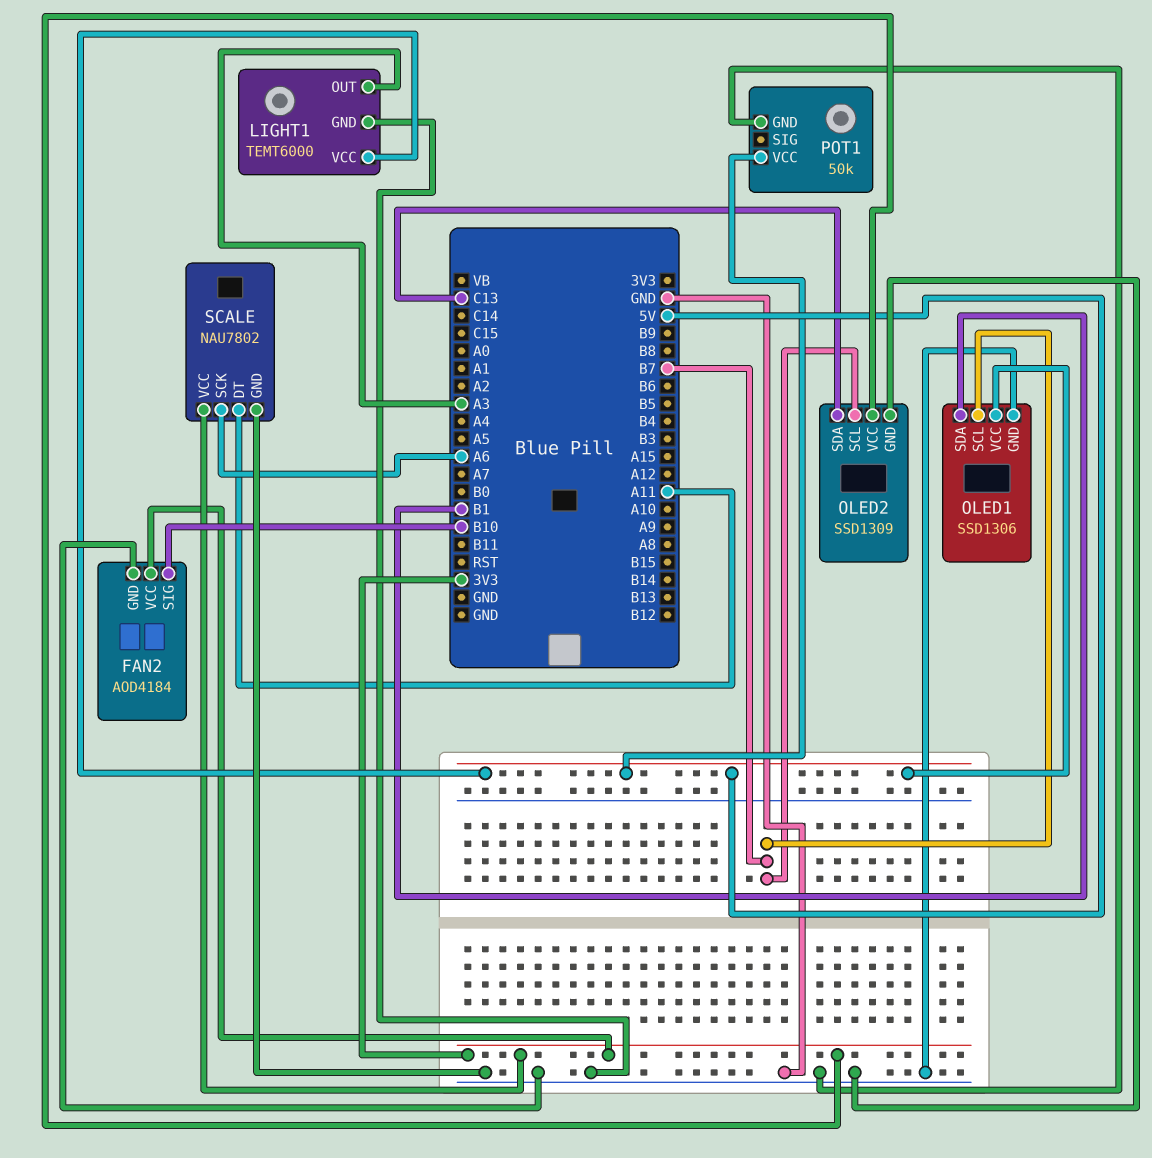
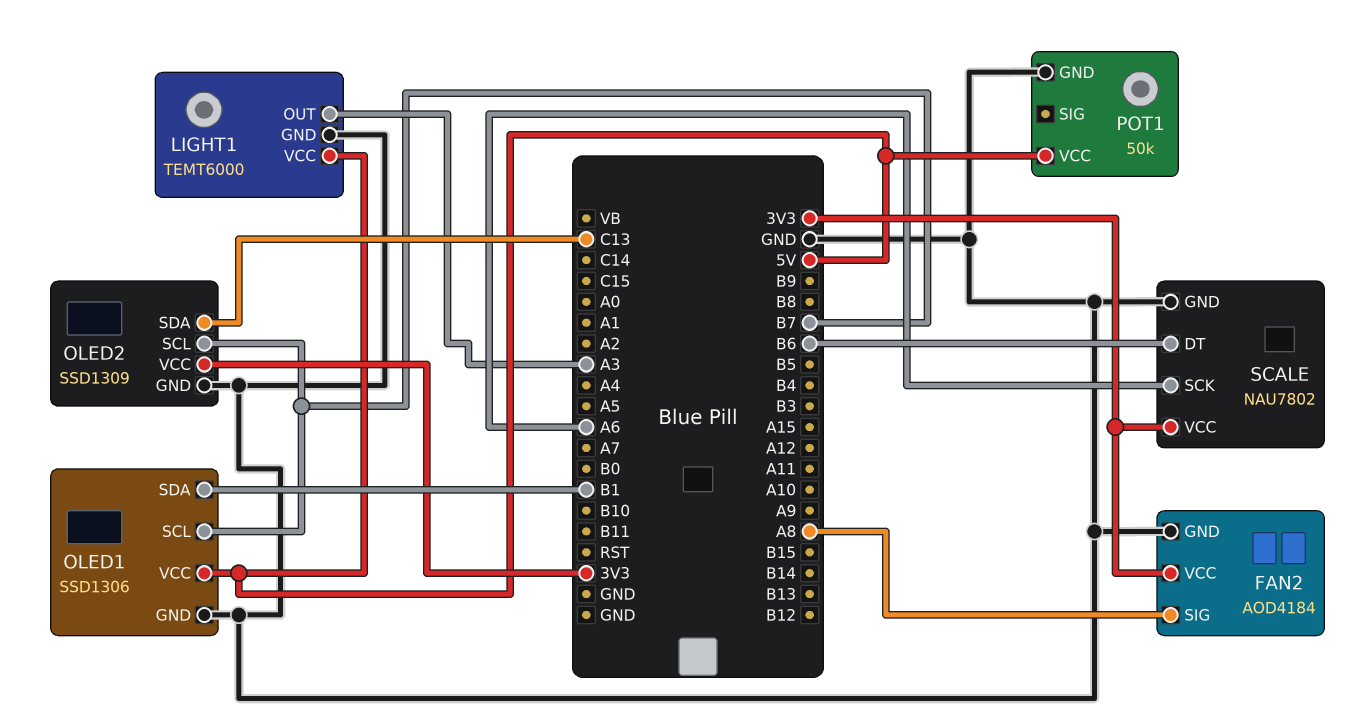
FAN2 pin SIG: B10 -> A8
SCALE pin DT: A11 -> B6

